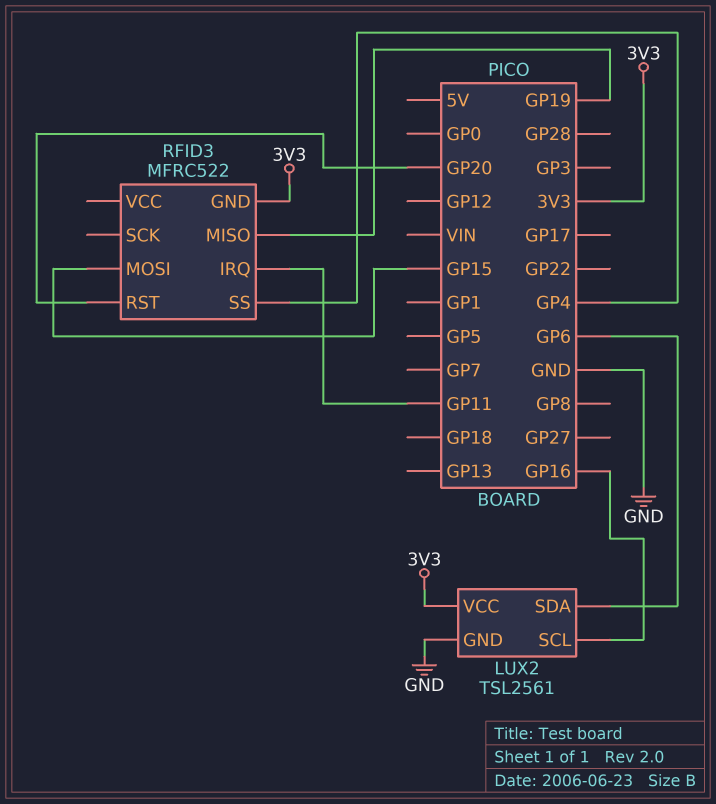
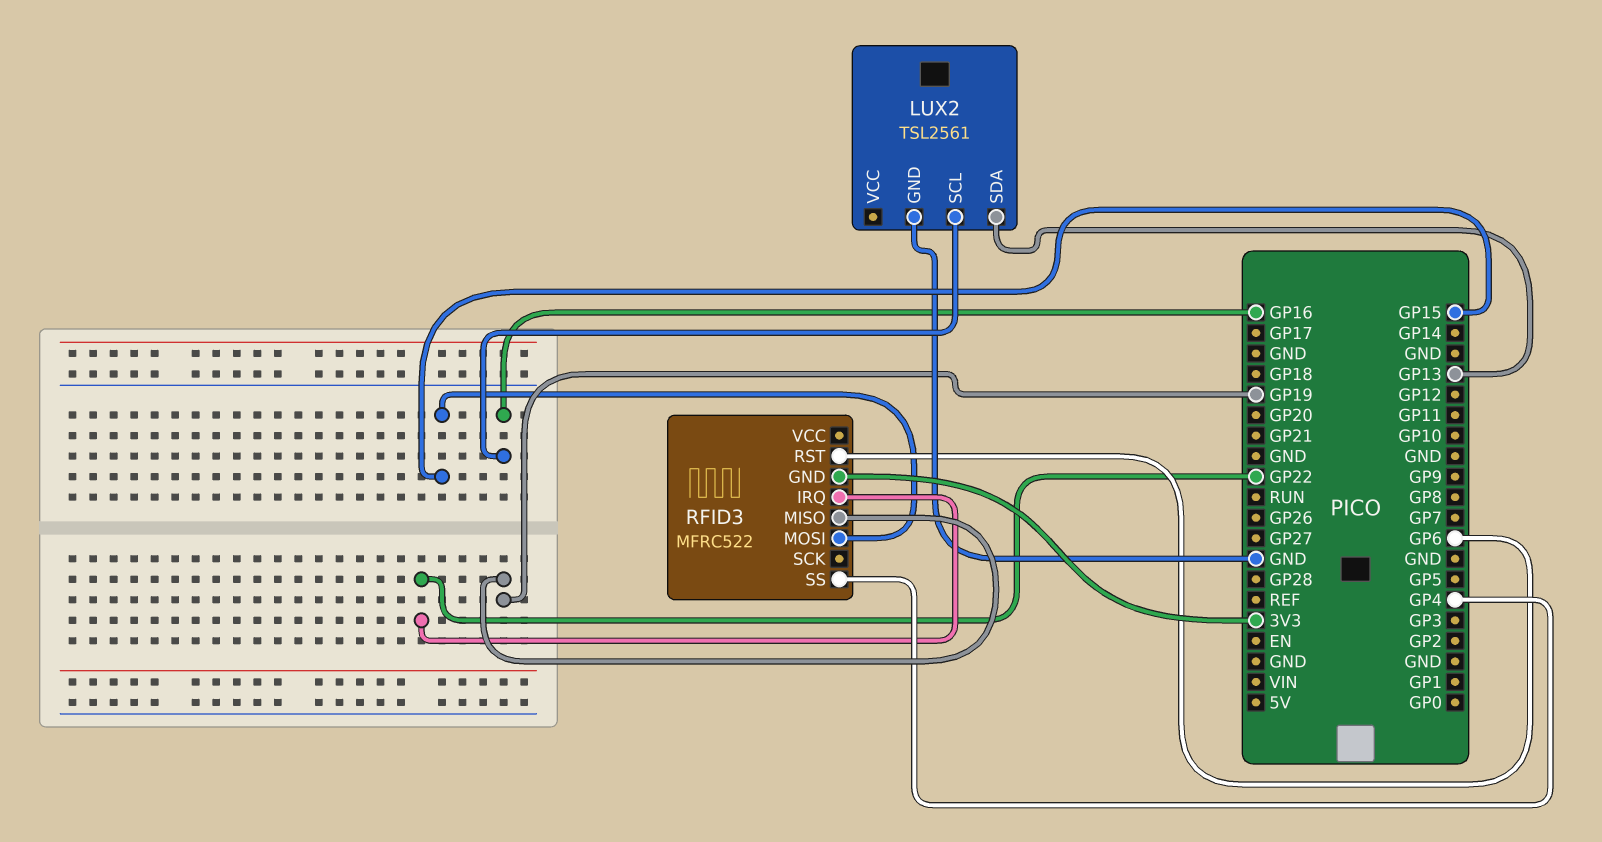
LUX2 pin SDA: GP6 -> GP13
LUX2 pin VCC: 3V3 -> none
RFID3 pin IRQ: GP11 -> GP22
RFID3 pin RST: GP20 -> GP6

